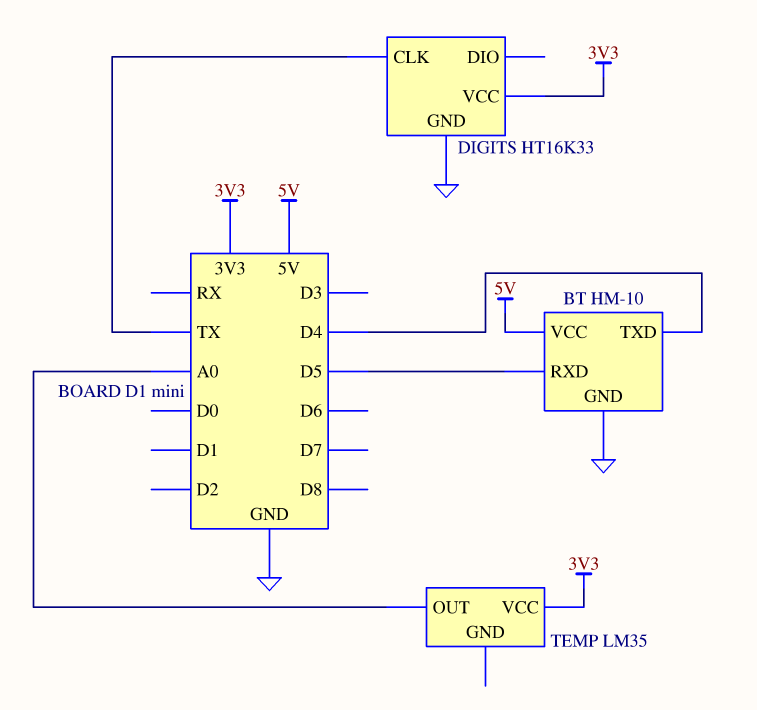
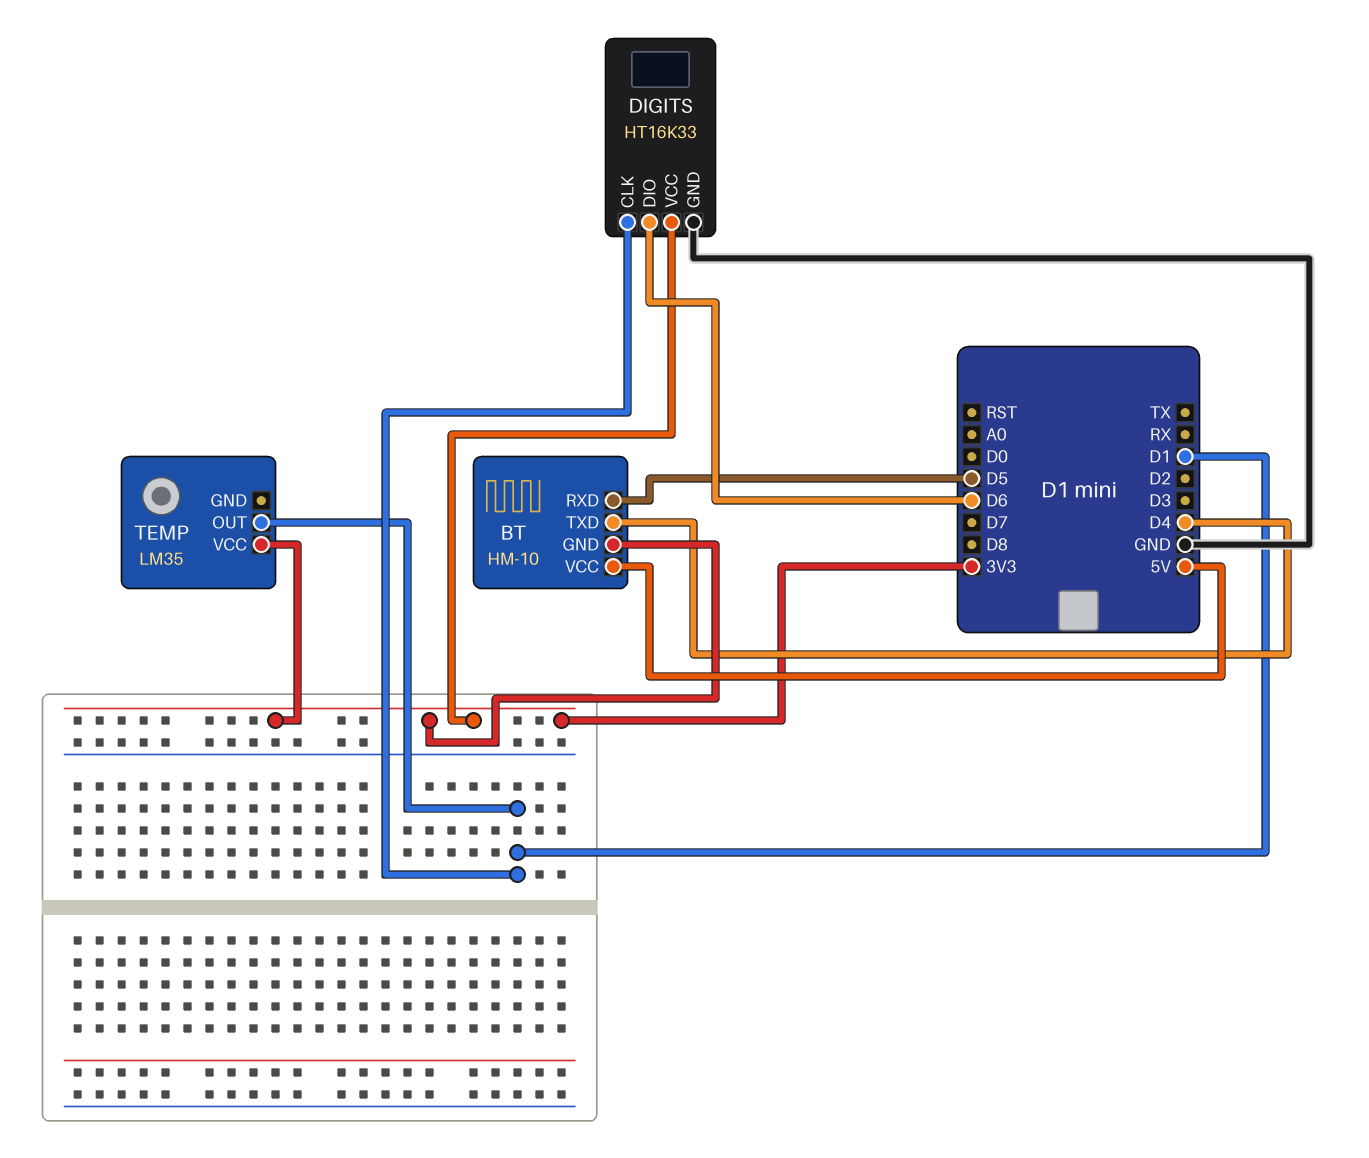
BT pin GND: GND -> 3V3
DIGITS pin CLK: TX -> D1
DIGITS pin DIO: none -> D6
TEMP pin OUT: A0 -> D1

